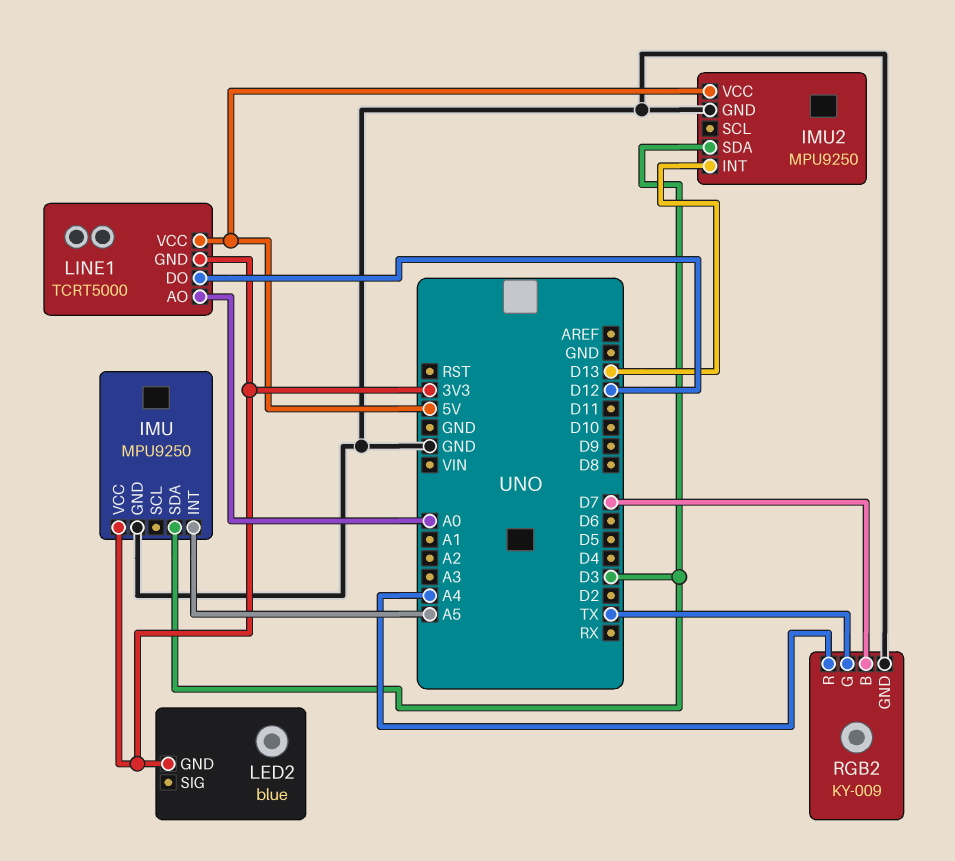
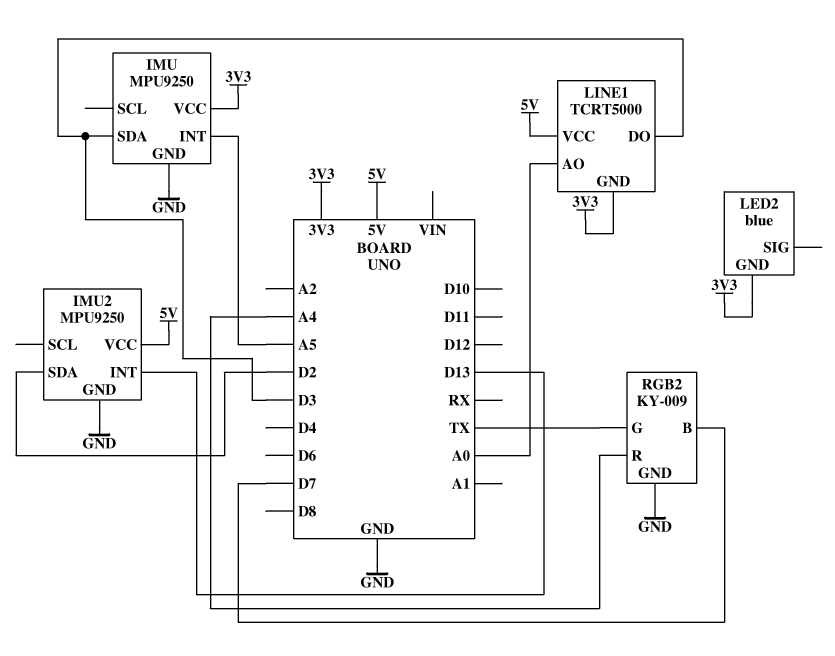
IMU2 pin SDA: D3 -> D2
LINE1 pin DO: D12 -> D3

